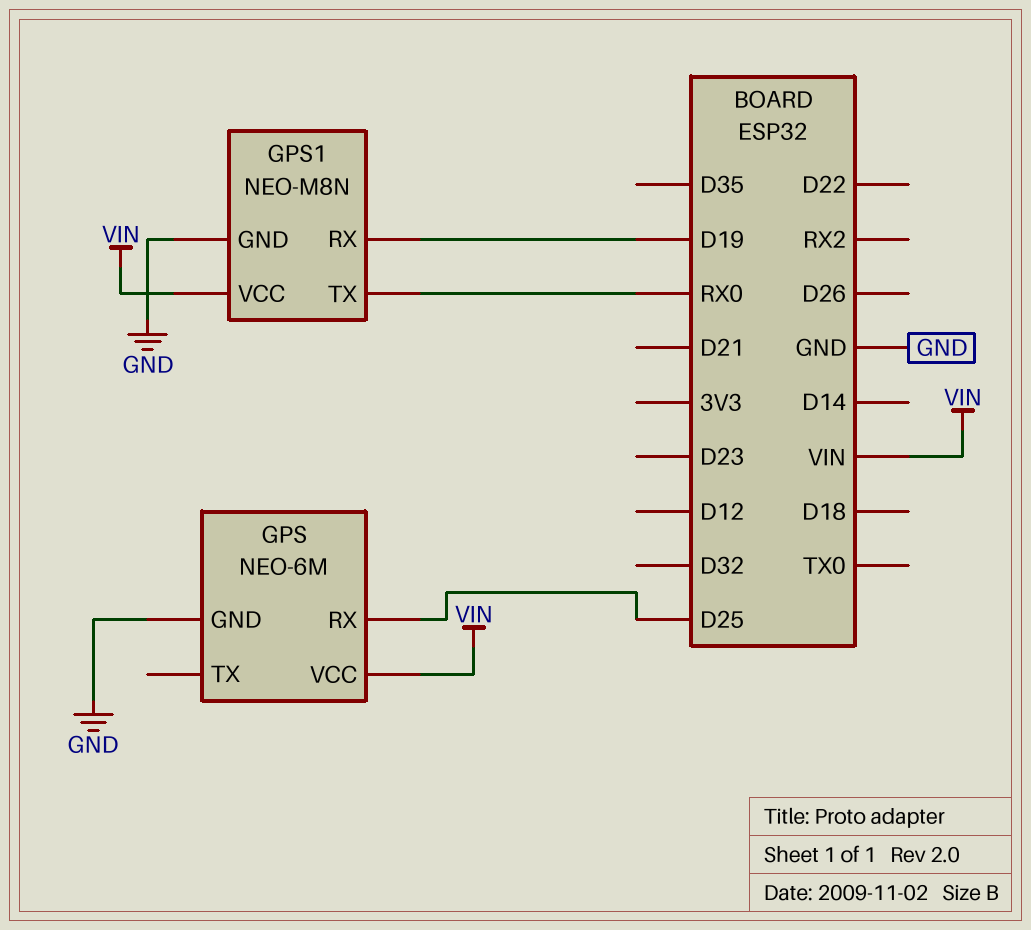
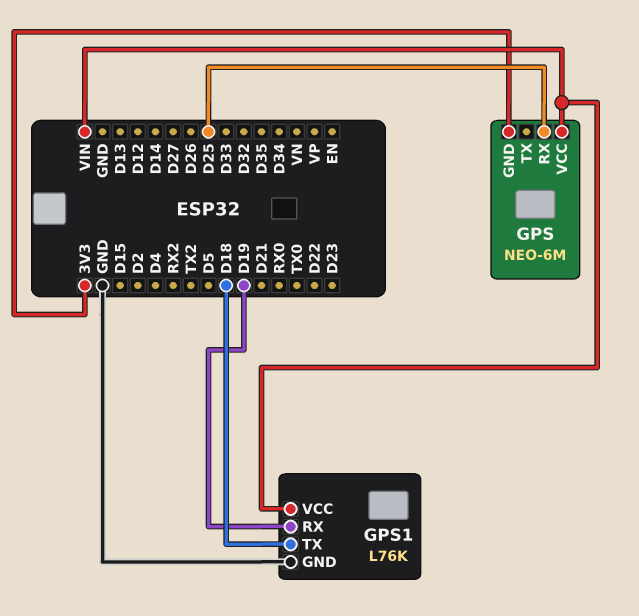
GPS pin GND: GND -> 3V3
GPS1: NEO-M8N -> L76K
GPS1 pin TX: RX0 -> D18

